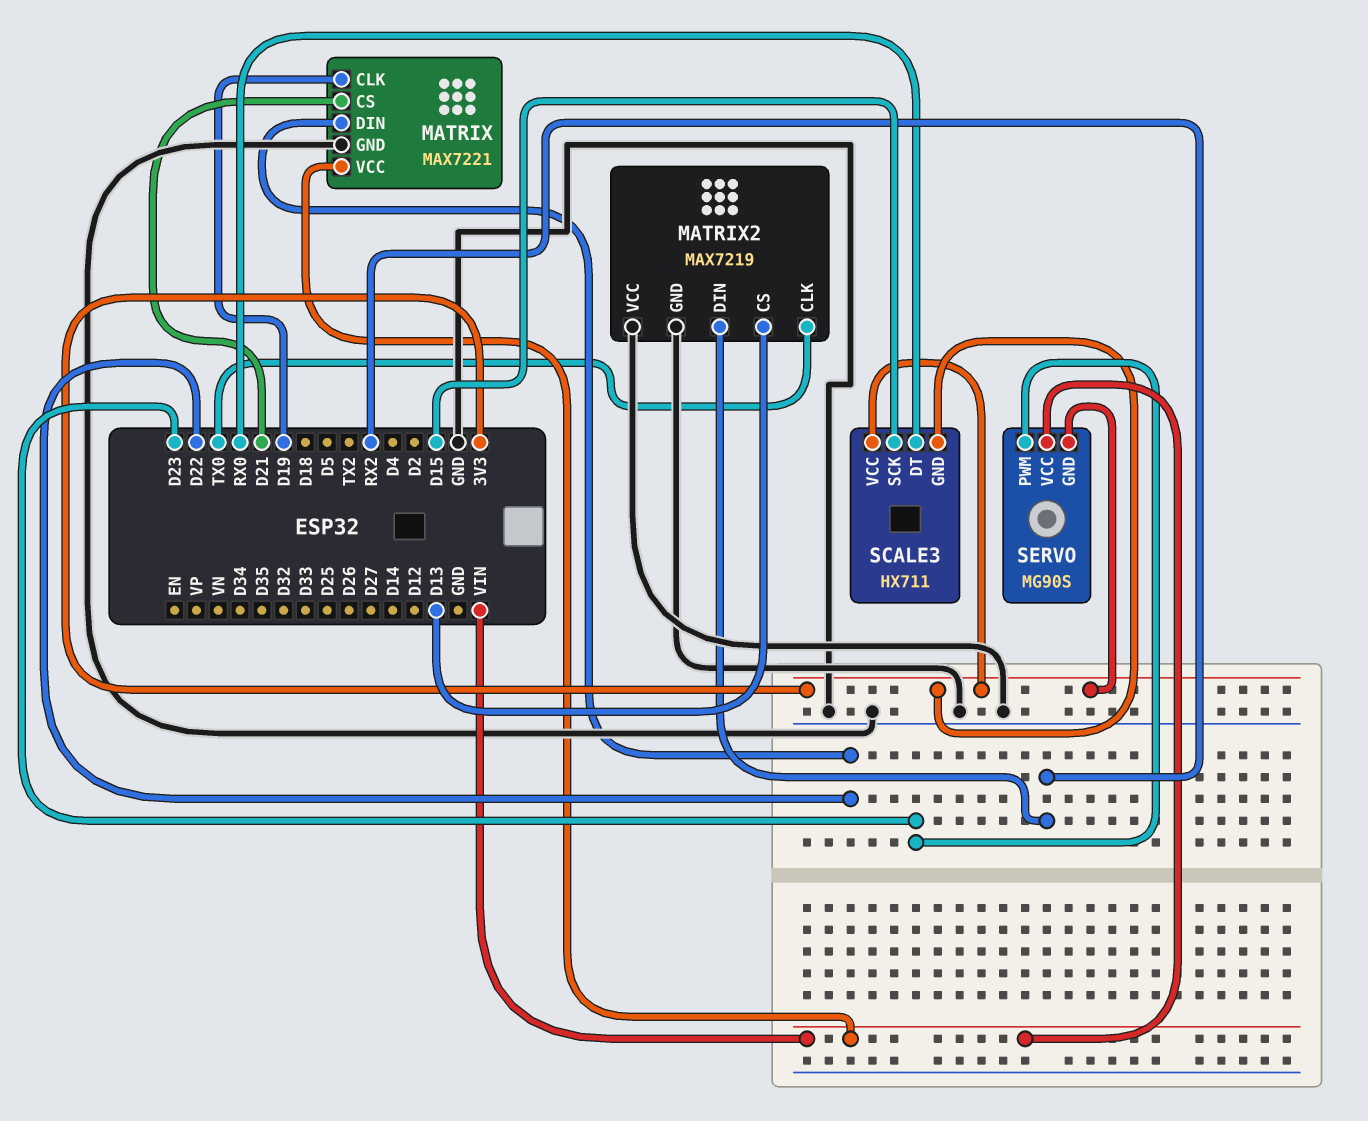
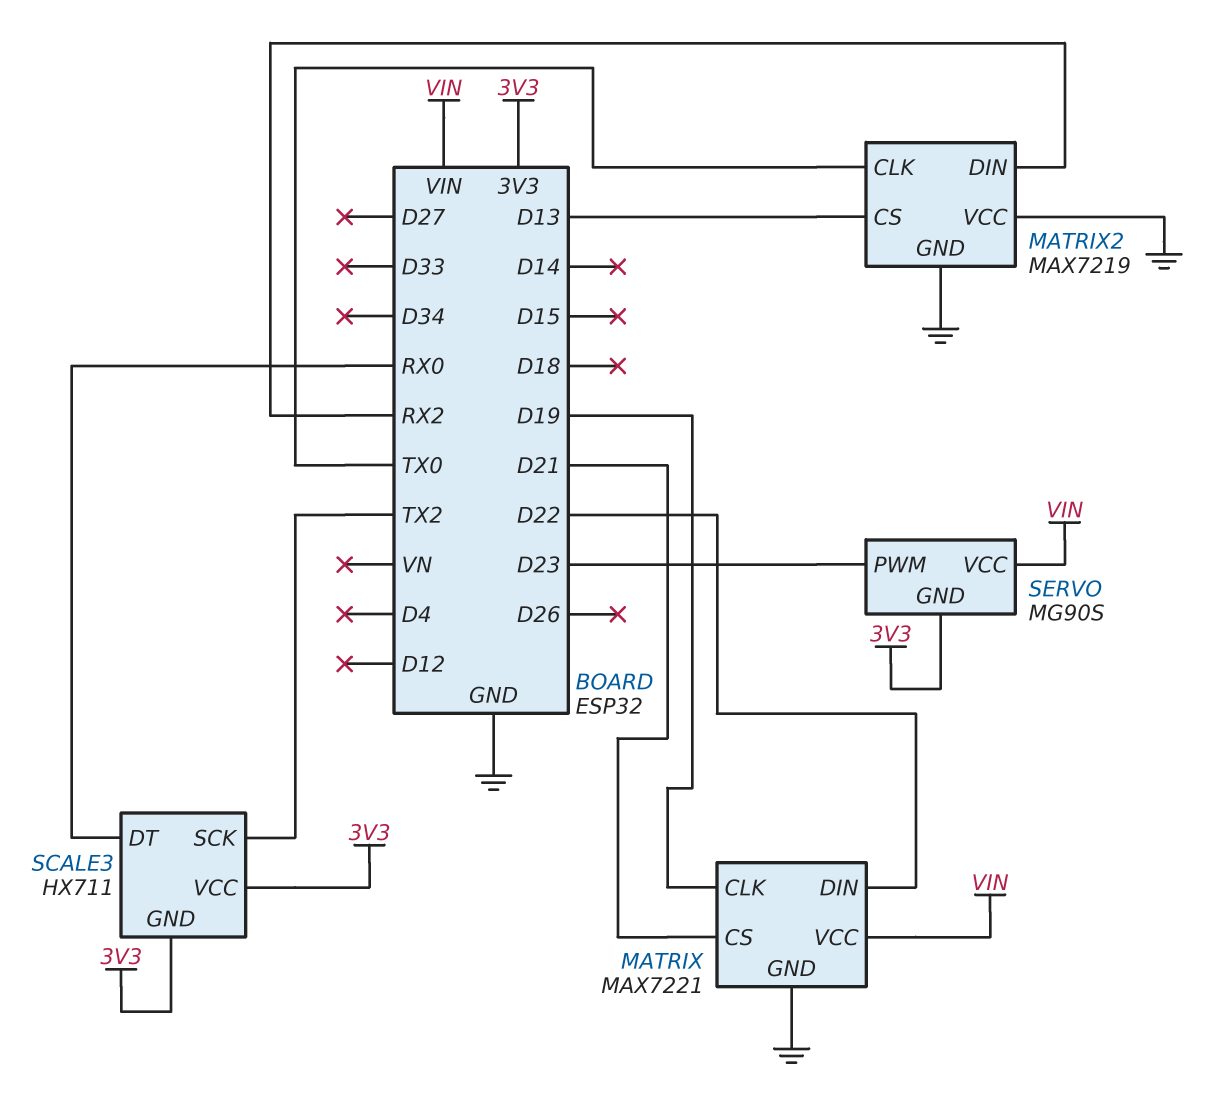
SCALE3 pin SCK: D15 -> TX2

